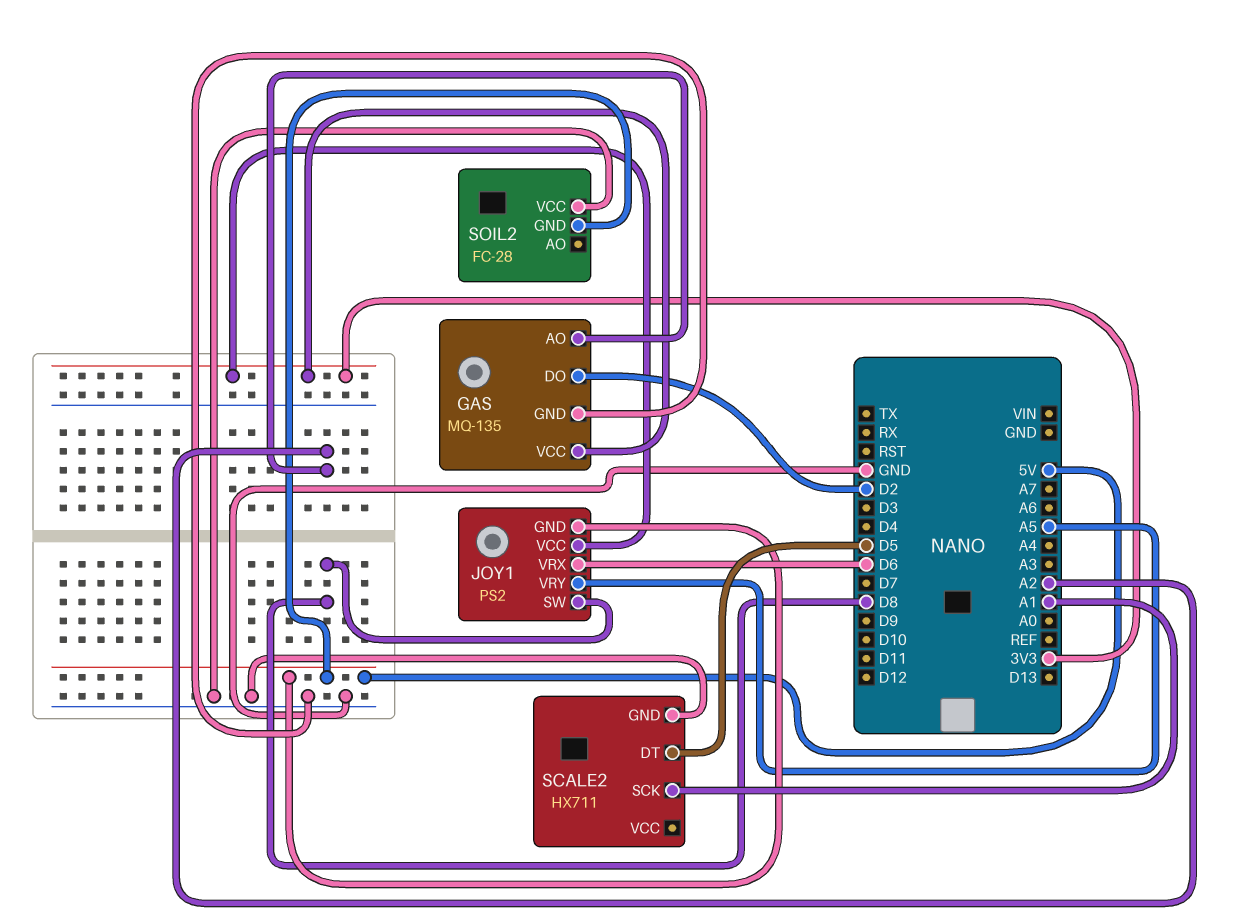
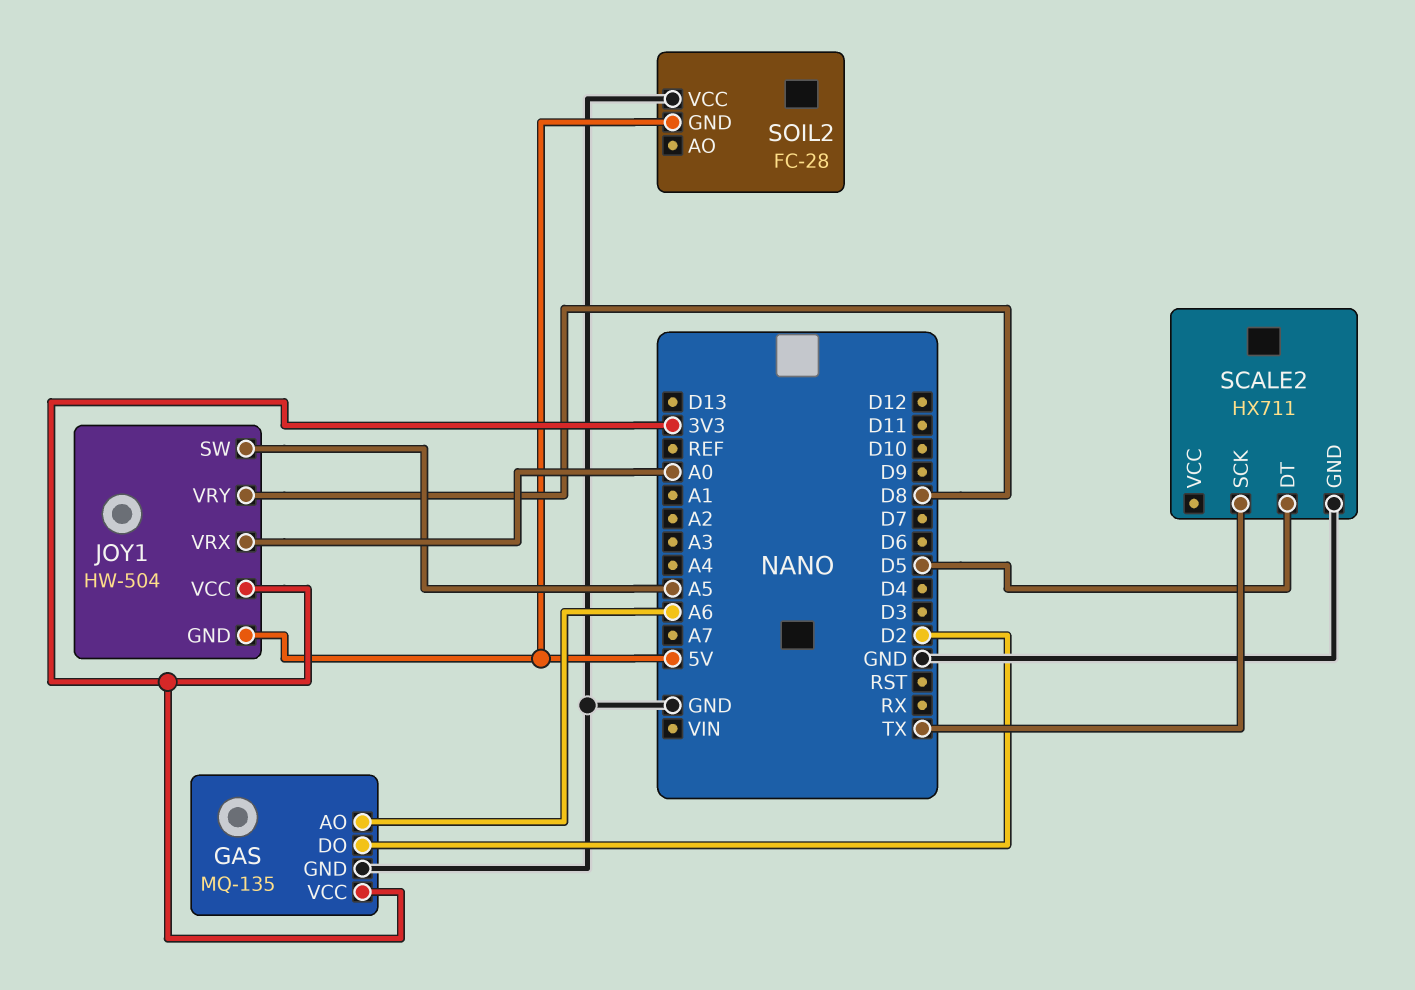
GAS pin AO: A2 -> A6
JOY1: PS2 -> HW-504
JOY1 pin SW: D8 -> A5
JOY1 pin VRX: D6 -> A0
JOY1 pin VRY: A5 -> D8
SCALE2 pin SCK: A1 -> TX

